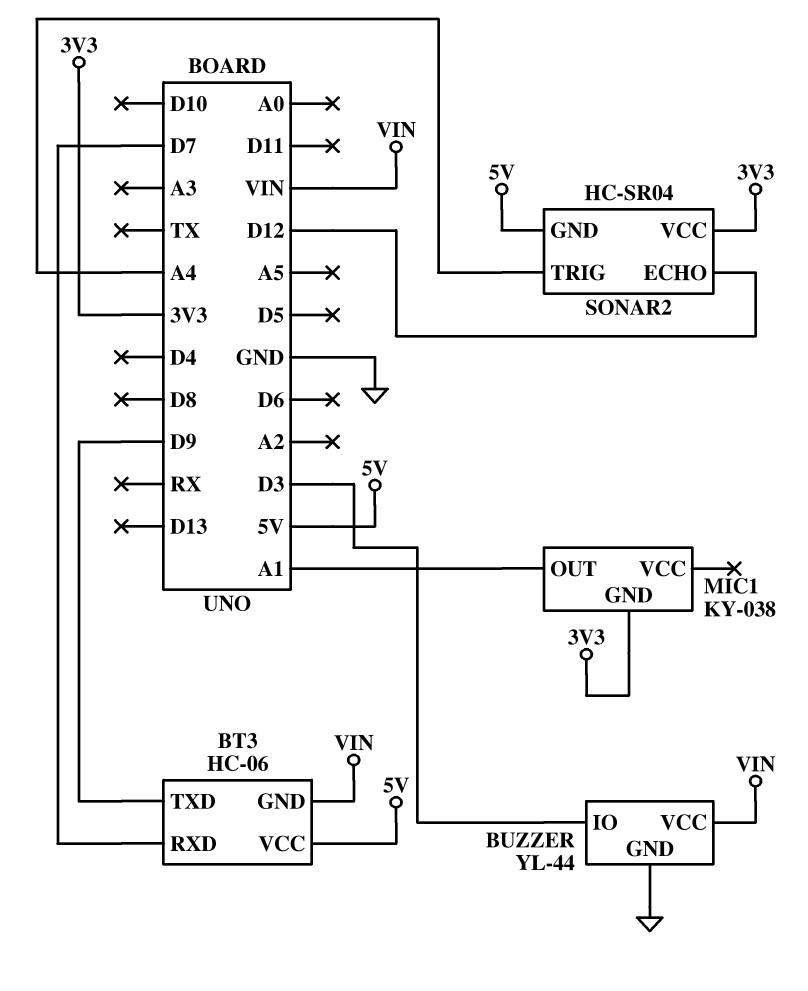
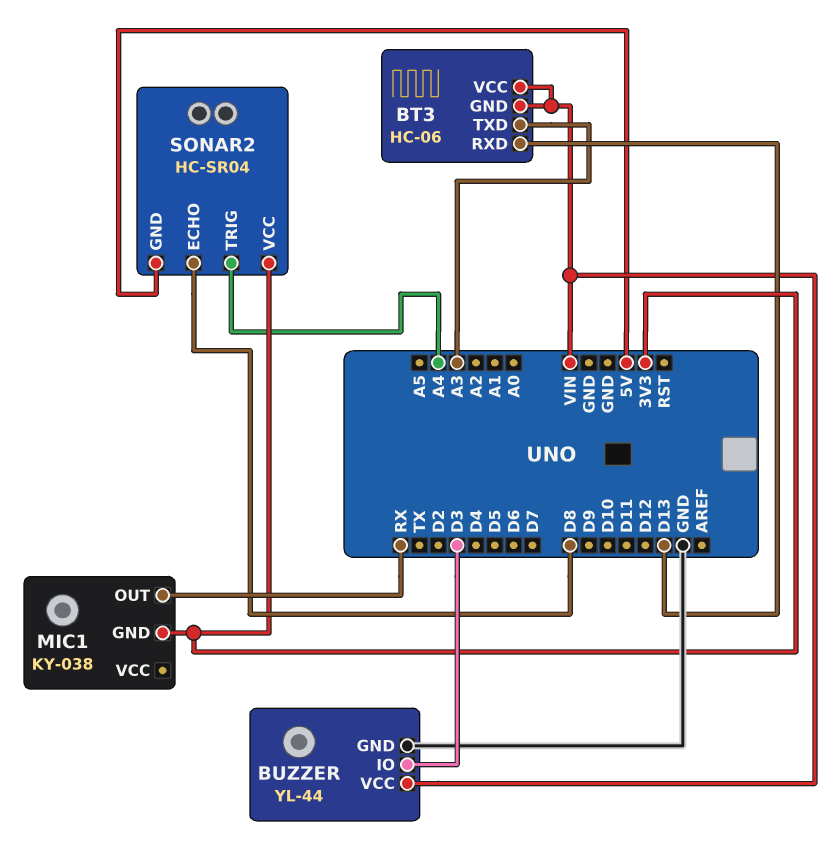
BT3 pin RXD: D7 -> D13
BT3 pin TXD: D9 -> A3
BT3 pin VCC: 5V -> VIN
MIC1 pin OUT: A1 -> RX
SONAR2 pin ECHO: D12 -> D8

